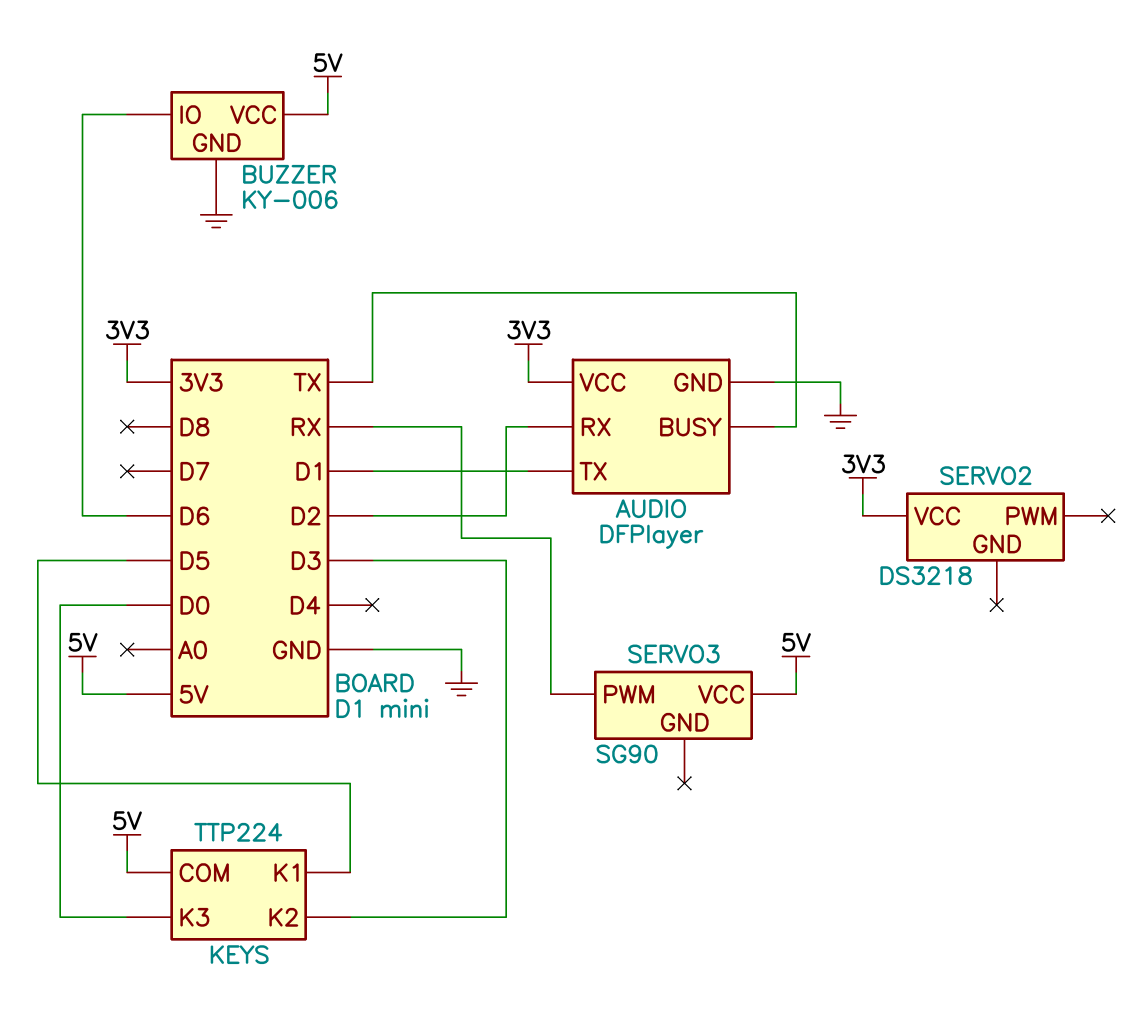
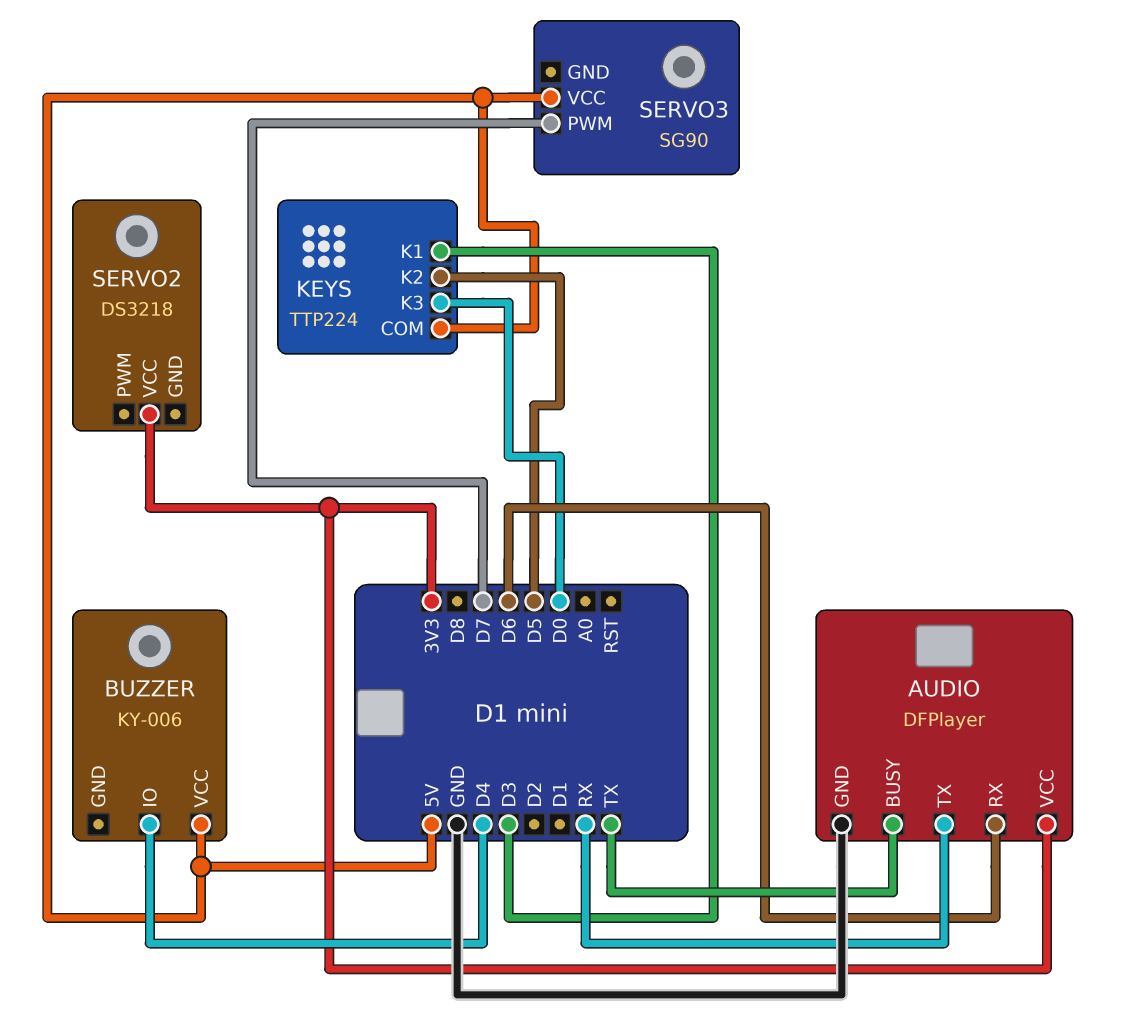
AUDIO pin RX: D2 -> D6
AUDIO pin TX: D1 -> RX
BUZZER pin GND: GND -> none
BUZZER pin IO: D6 -> D4
KEYS pin K1: D5 -> D3
KEYS pin K2: D3 -> D5
SERVO3 pin PWM: RX -> D7

